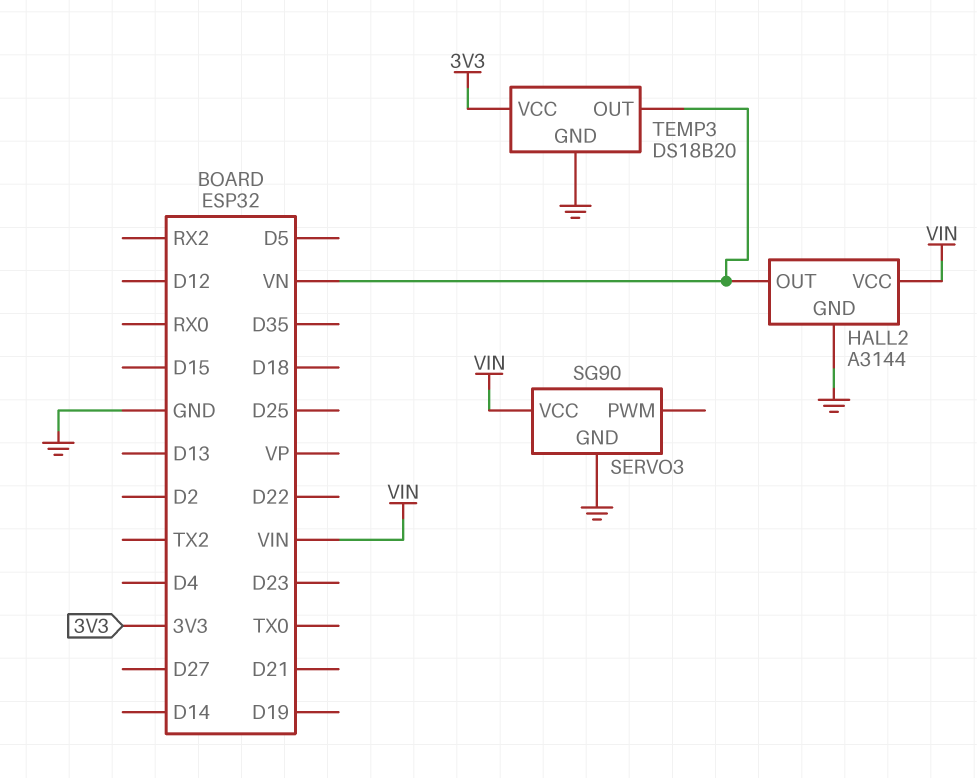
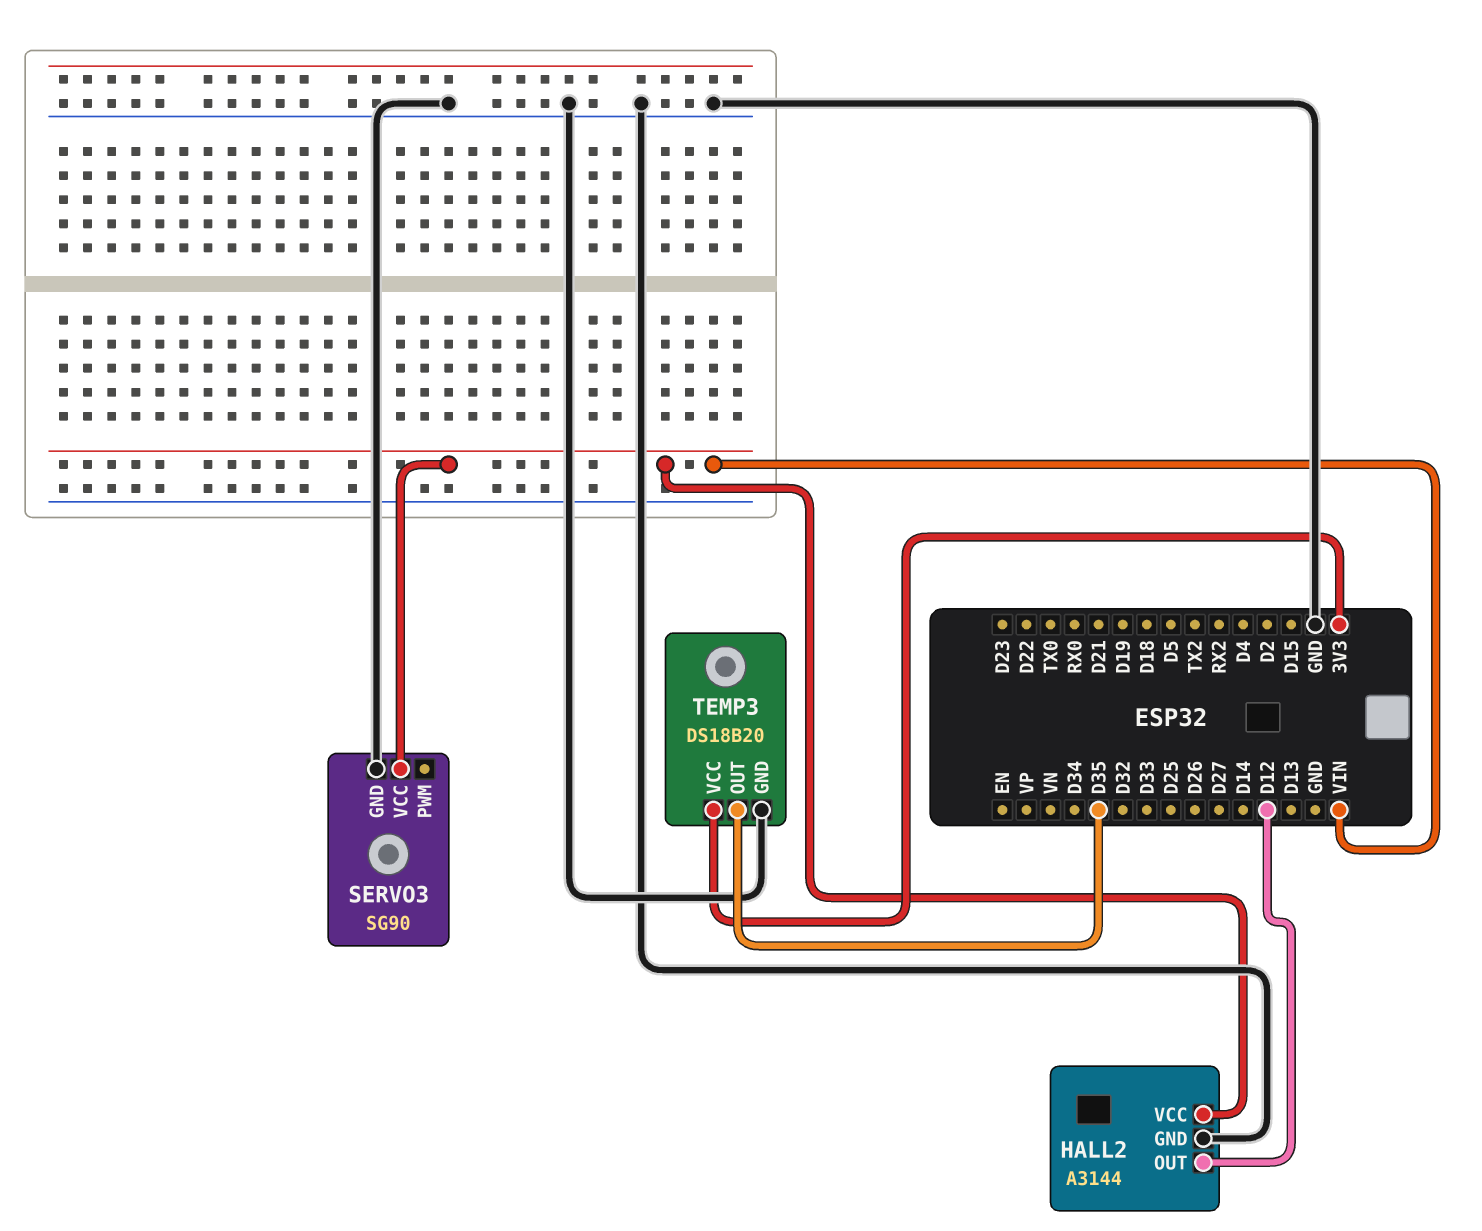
HALL2 pin OUT: VN -> D12
TEMP3 pin OUT: VN -> D35

